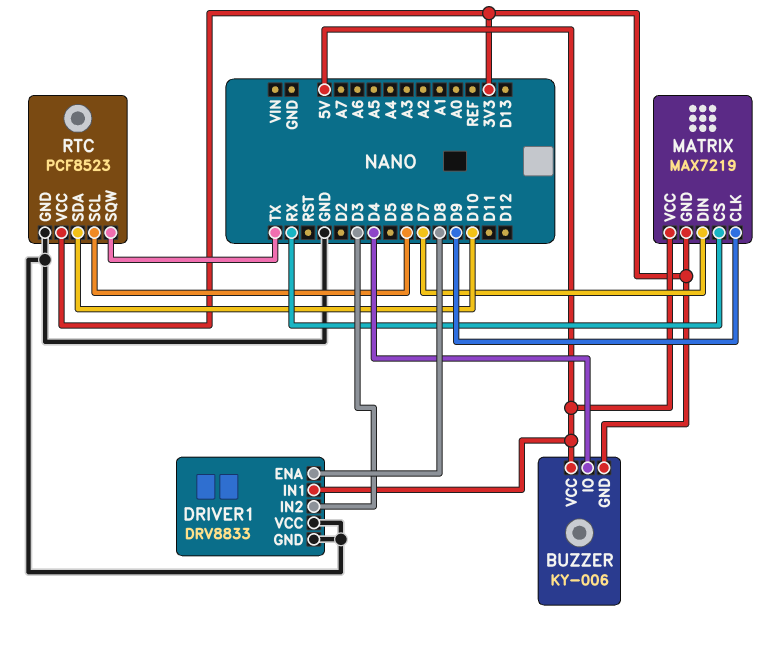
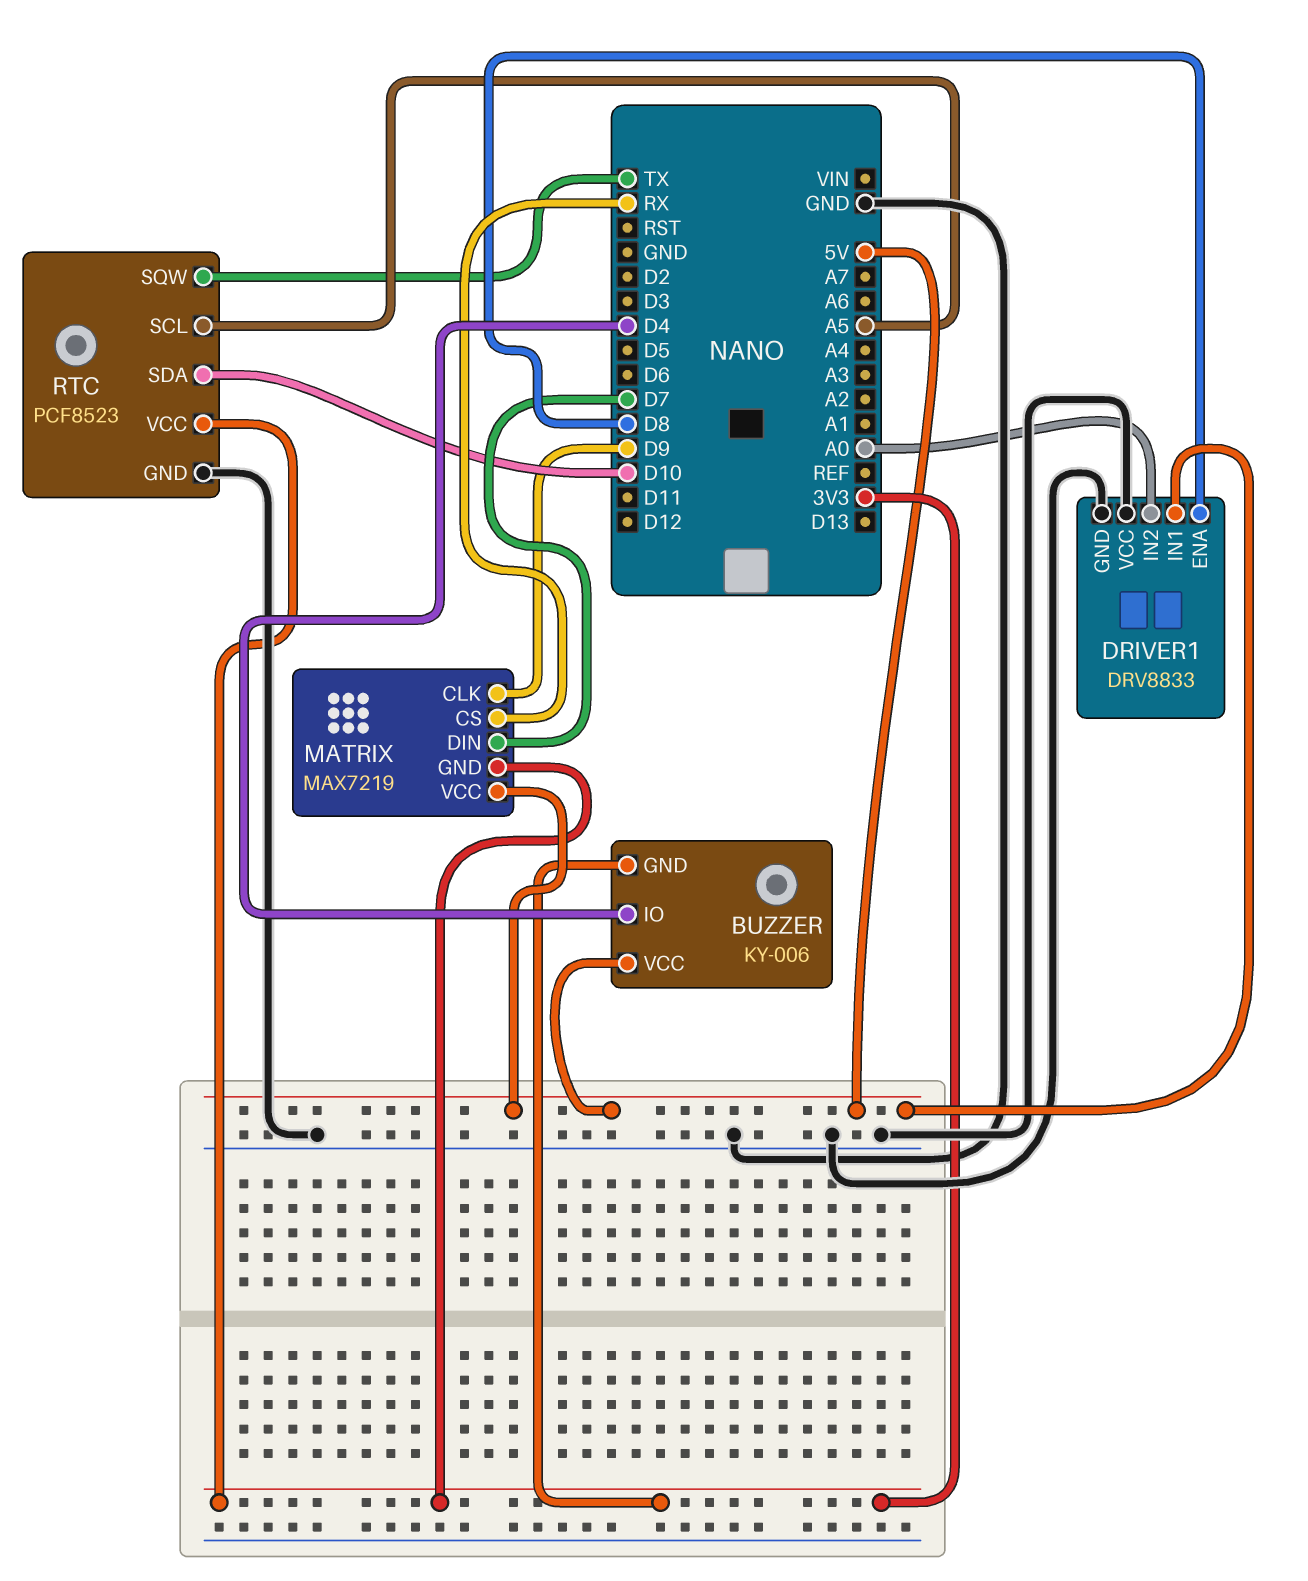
DRIVER1 pin IN2: D3 -> A0
RTC pin SCL: D6 -> A5

